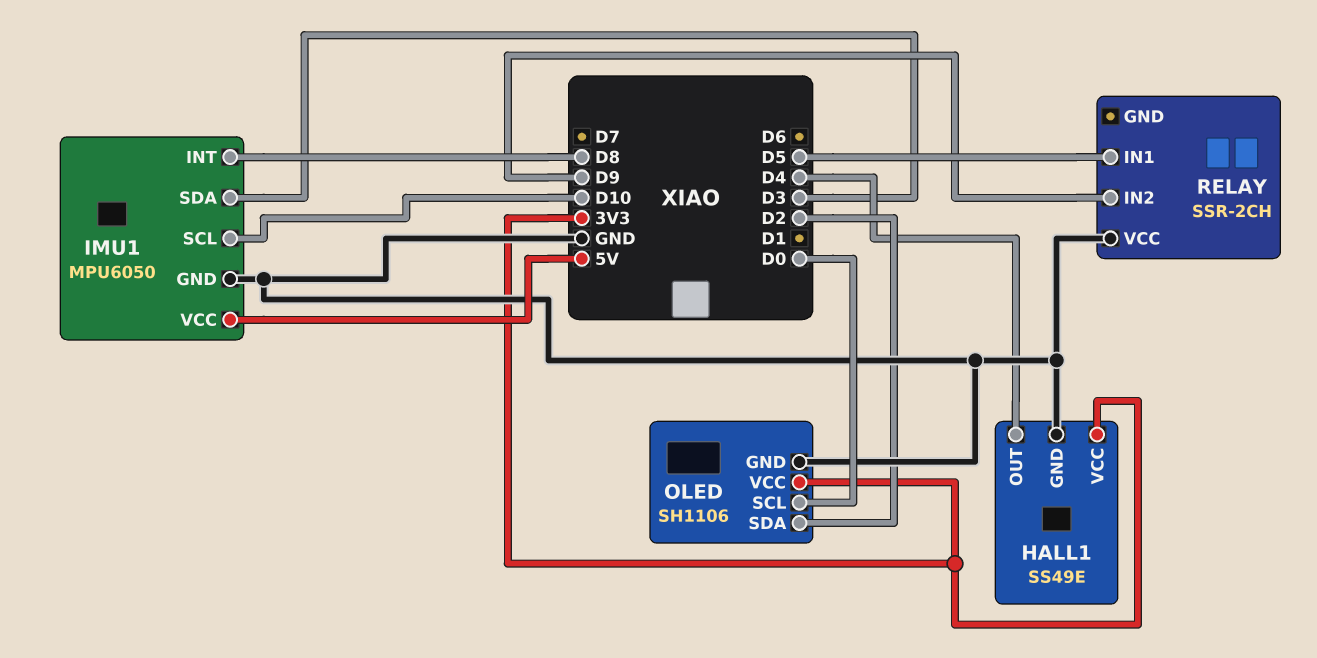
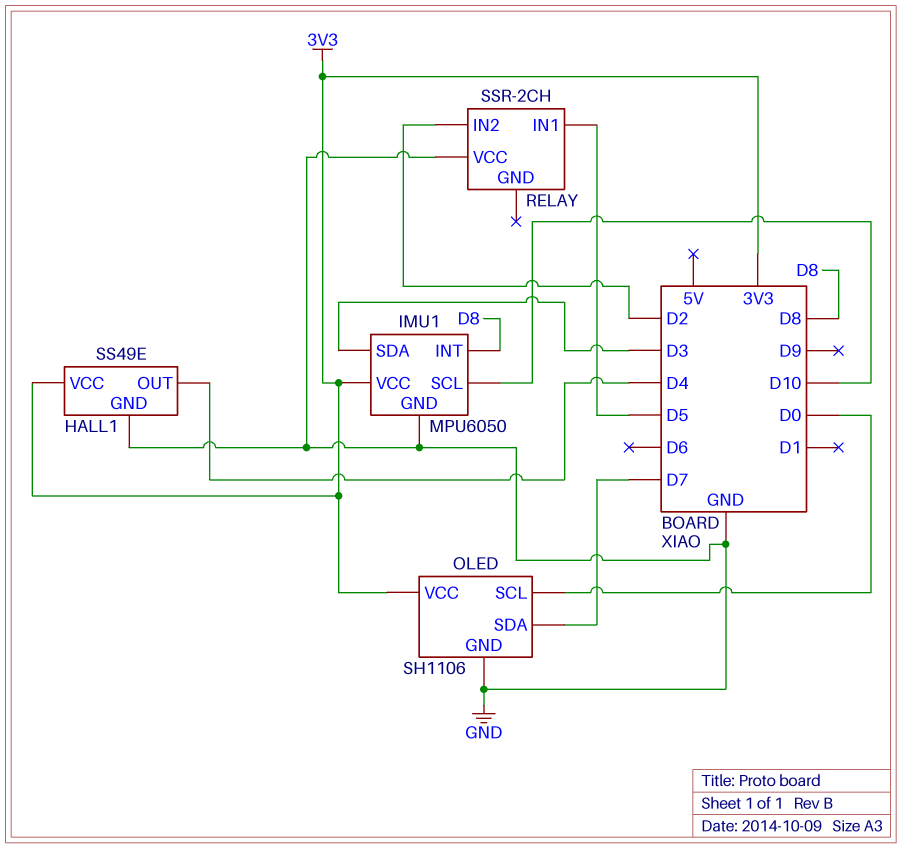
IMU1 pin VCC: 5V -> 3V3
OLED pin SDA: D2 -> D7
RELAY pin IN2: D9 -> D2

